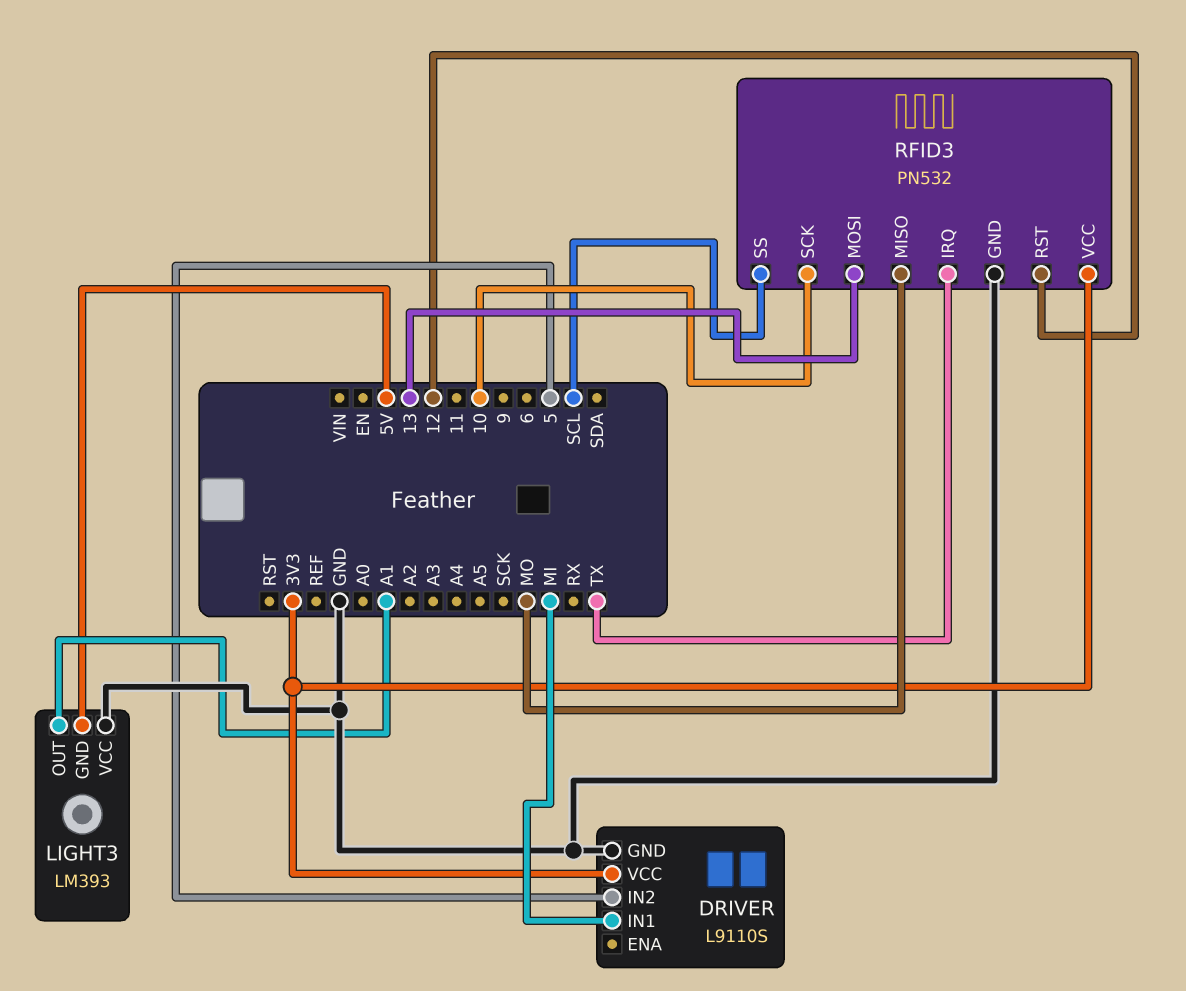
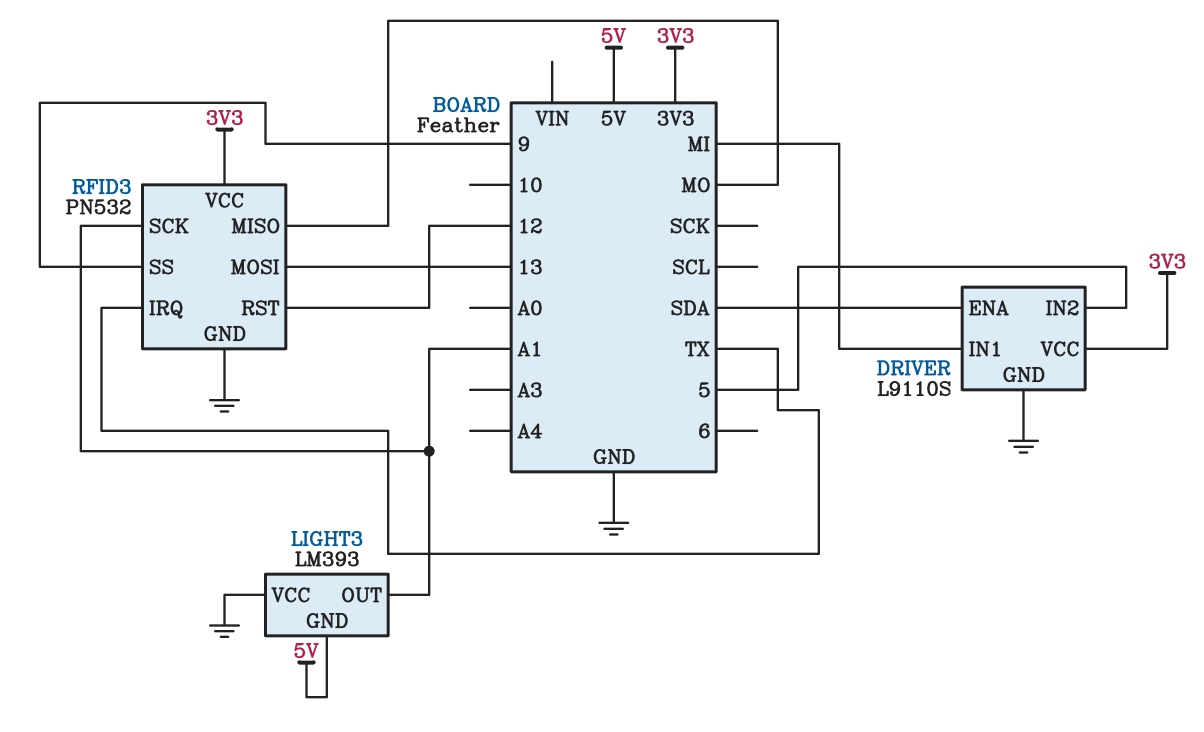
DRIVER pin ENA: none -> SDA
RFID3 pin SCK: 10 -> A1
RFID3 pin SS: SCL -> 9

